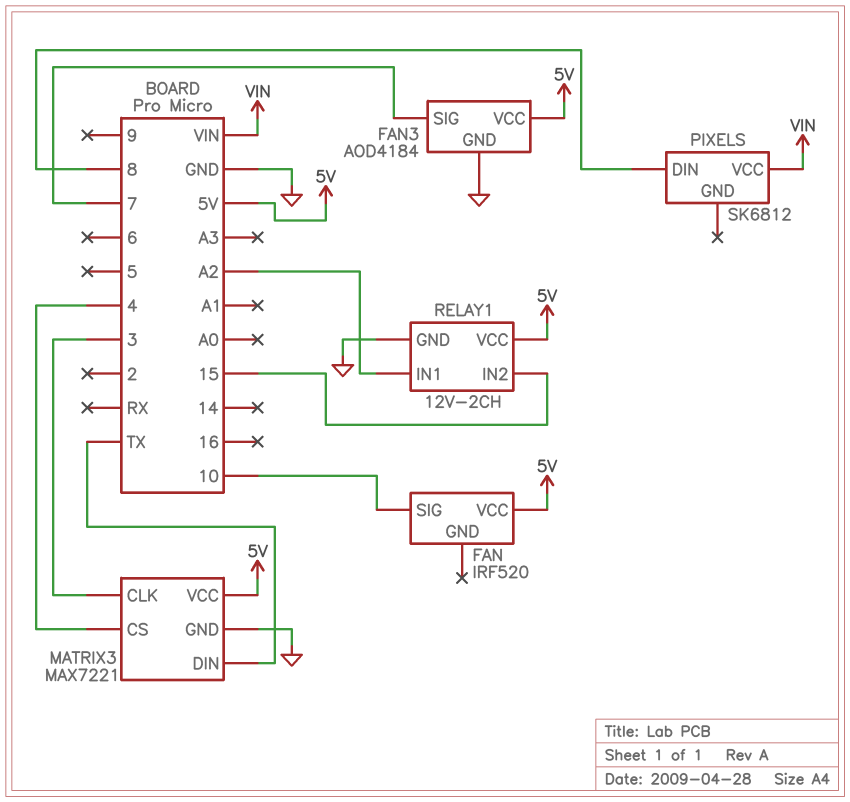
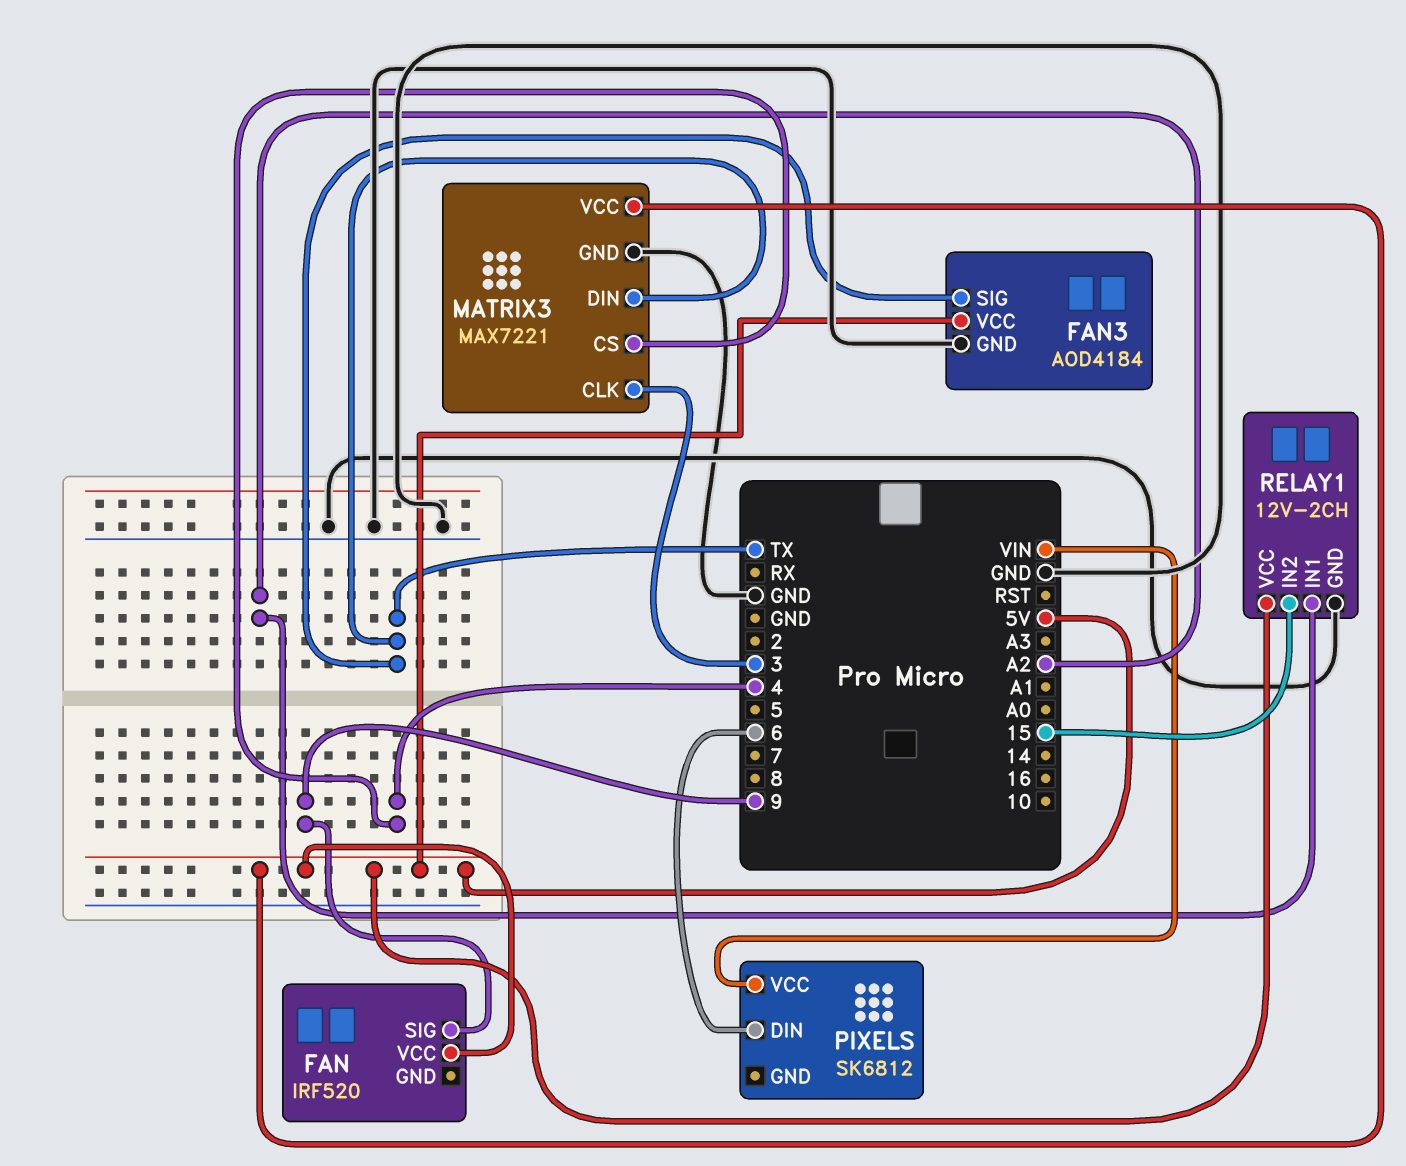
FAN pin SIG: 10 -> 9
FAN3 pin SIG: 7 -> TX
PIXELS pin DIN: 8 -> 6

